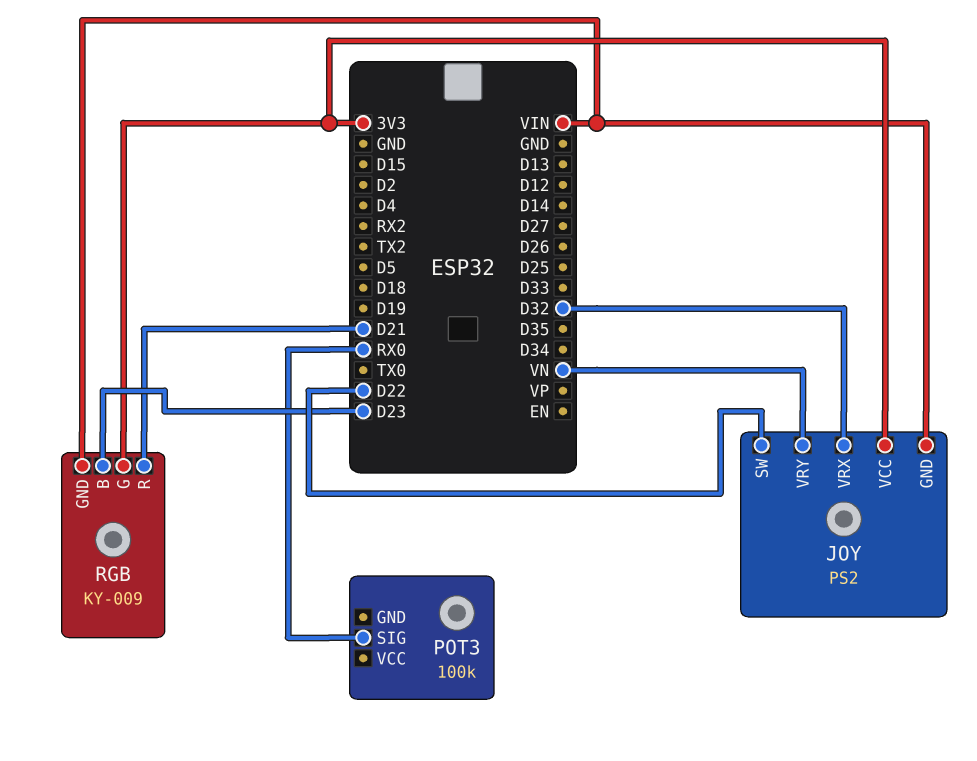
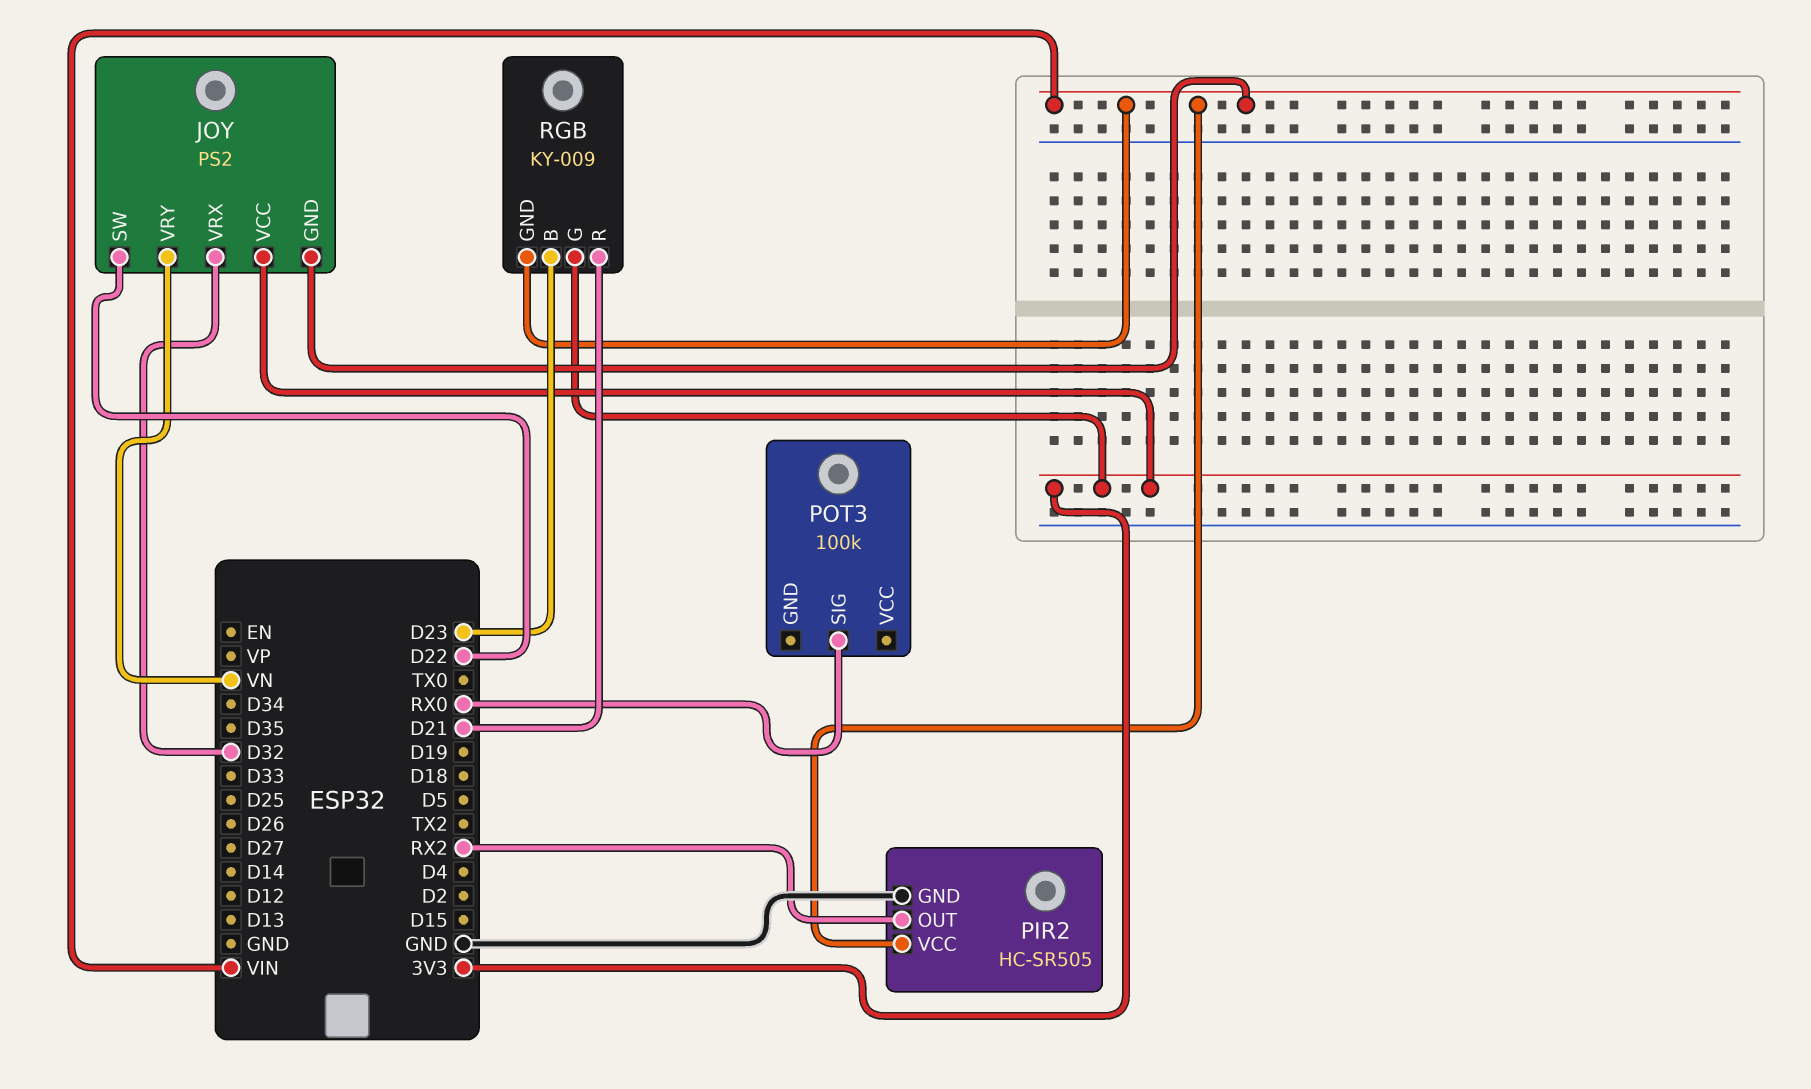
PIR2: none -> HC-SR505
PIR2 pin GND: none -> GND
PIR2 pin OUT: none -> RX2
PIR2 pin VCC: none -> VIN

